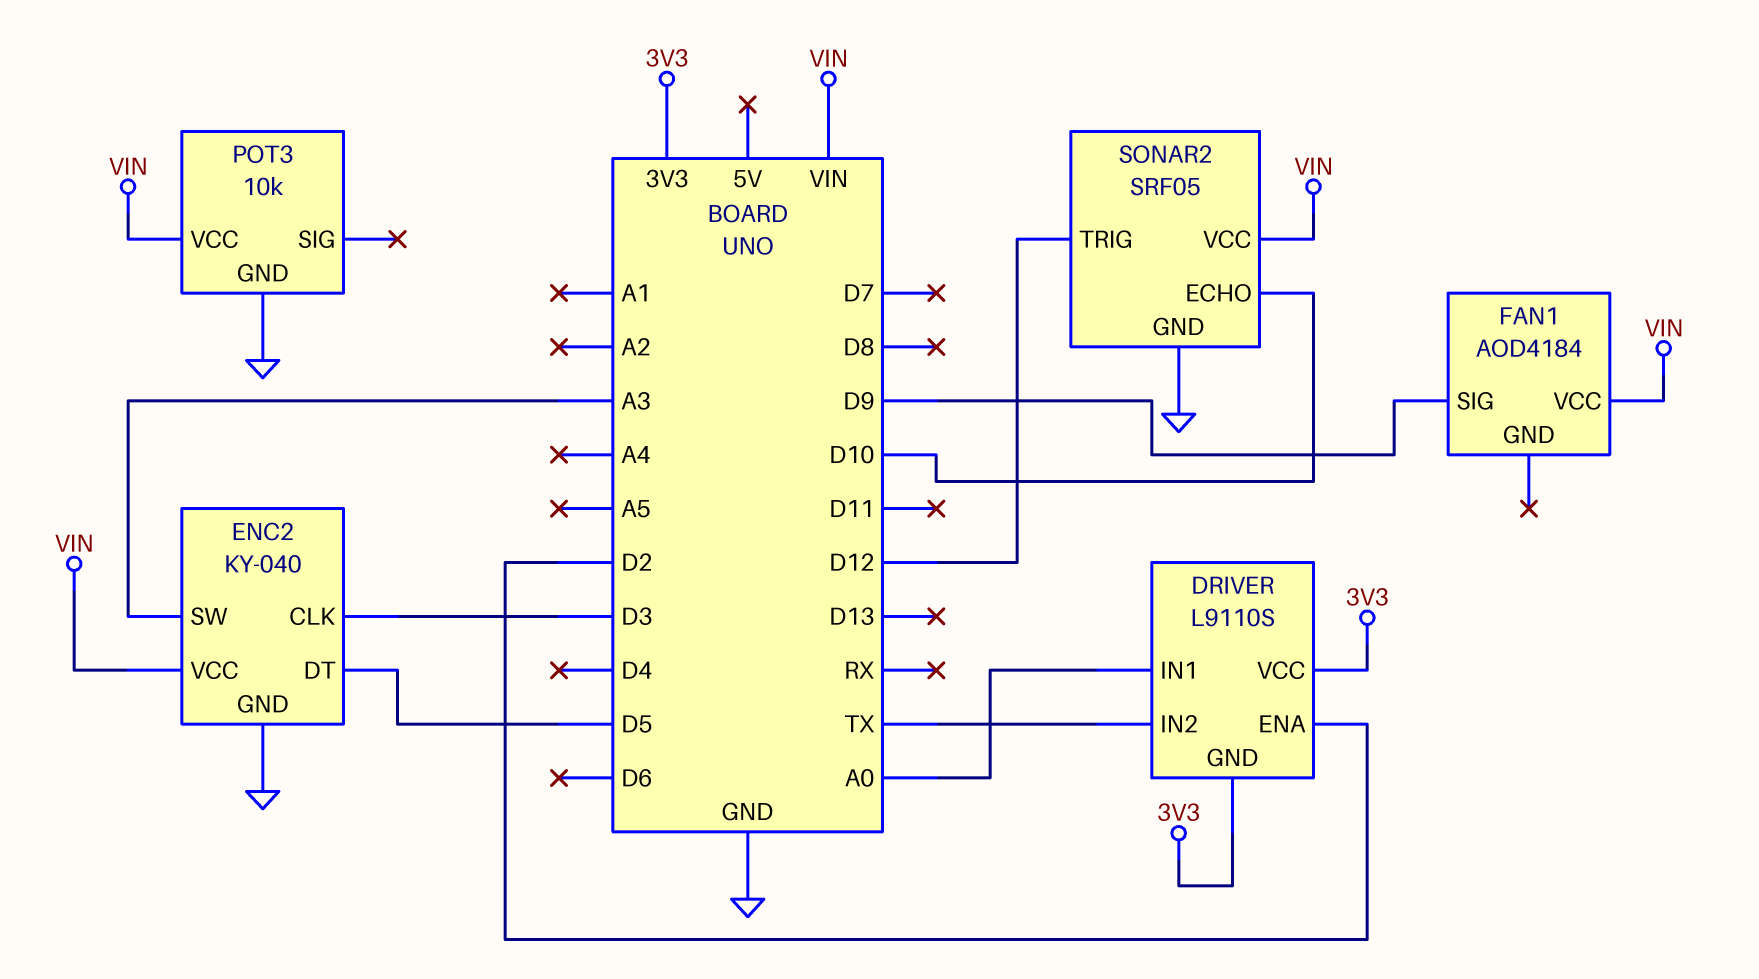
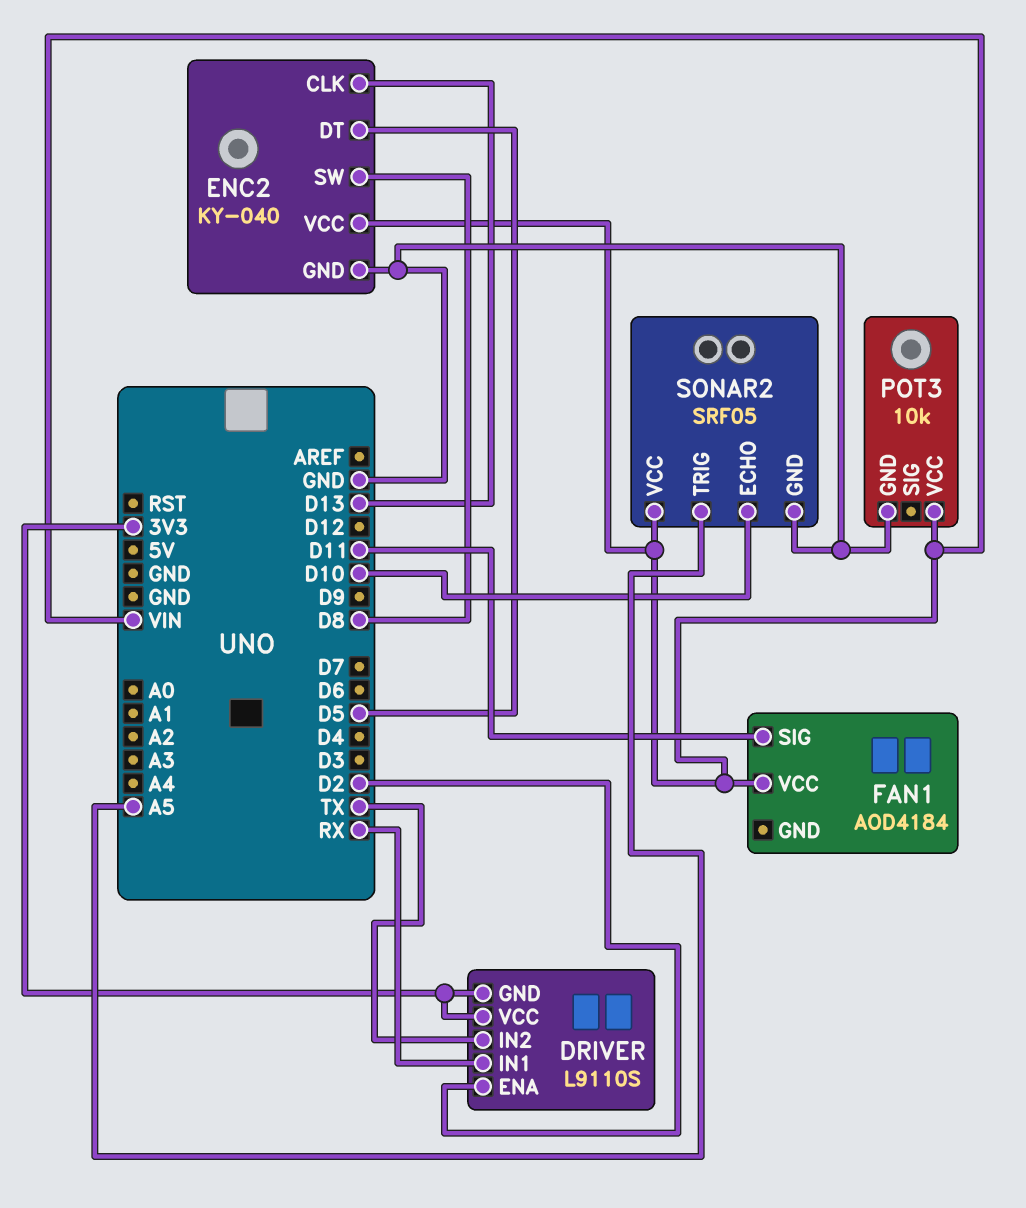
DRIVER pin IN1: A0 -> RX
ENC2 pin CLK: D3 -> D13
ENC2 pin SW: A3 -> D8
FAN1 pin SIG: D9 -> D11
SONAR2 pin TRIG: D12 -> A5

